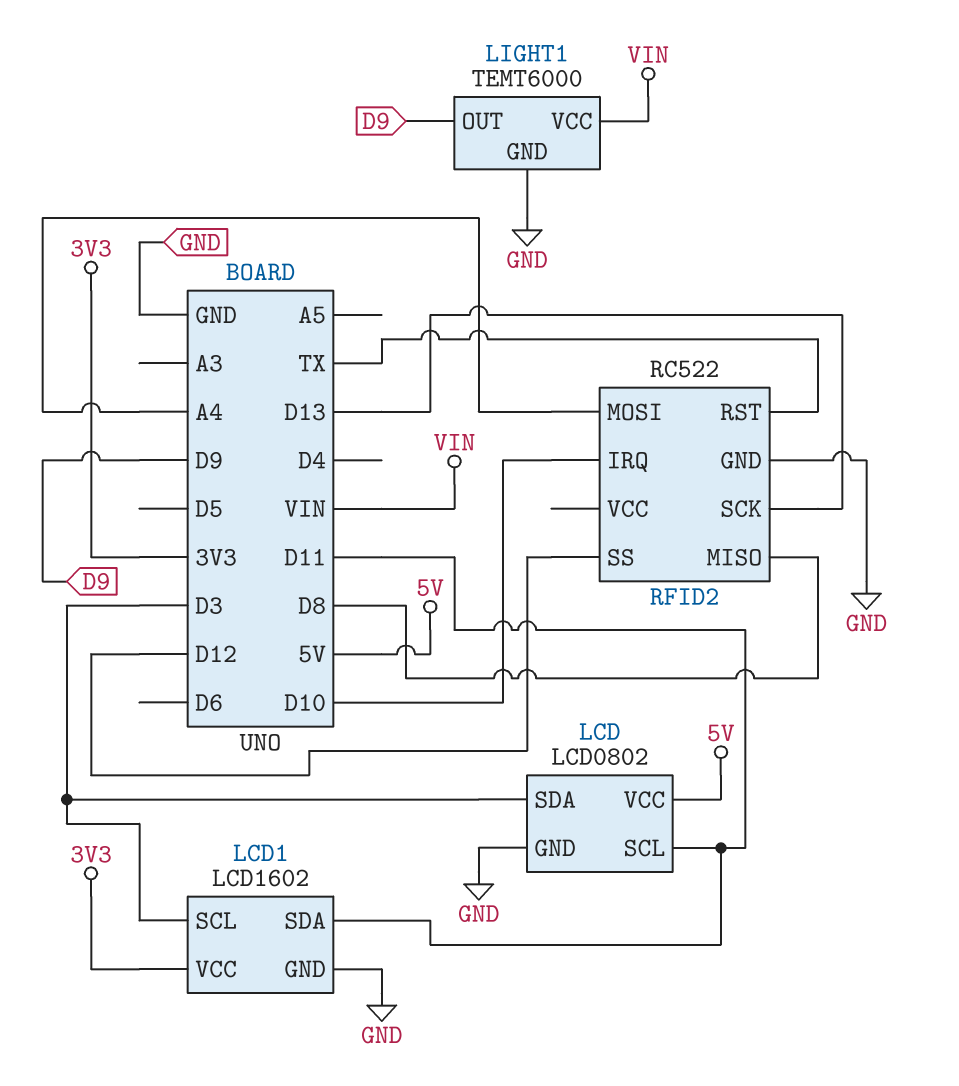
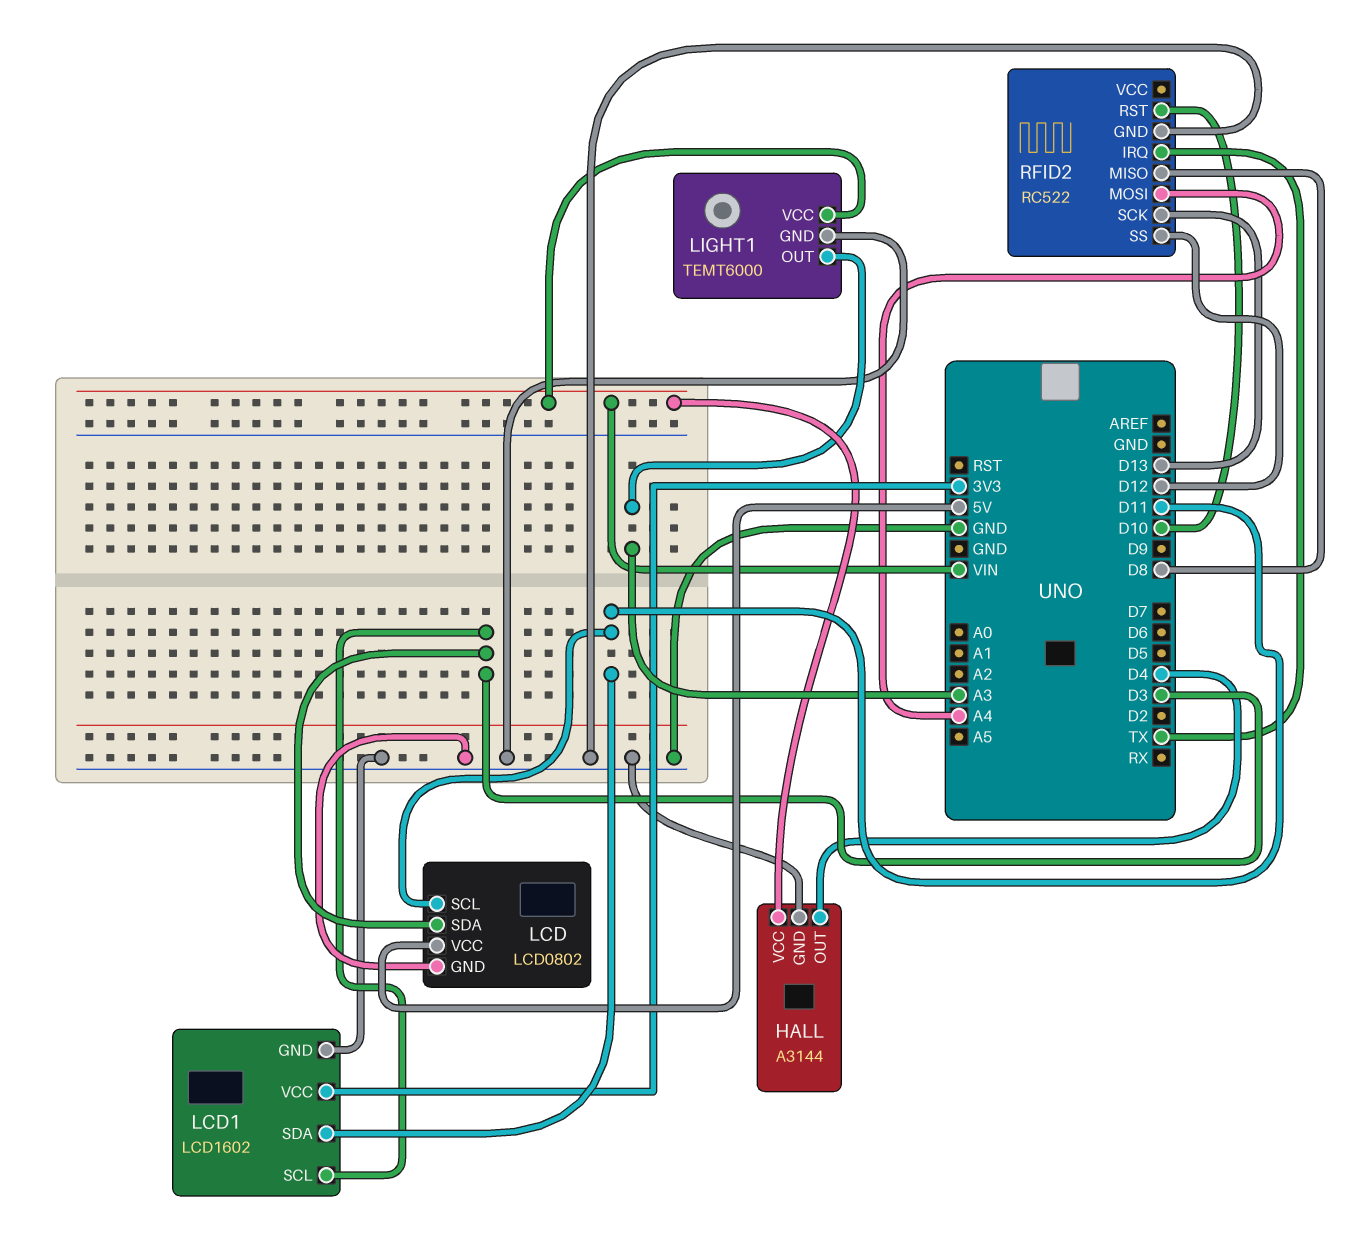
HALL: none -> A3144
HALL pin GND: none -> GND
HALL pin OUT: none -> D4
HALL pin VCC: none -> VIN
LIGHT1 pin OUT: D9 -> A3
RFID2 pin IRQ: D10 -> TX
RFID2 pin RST: TX -> D10

